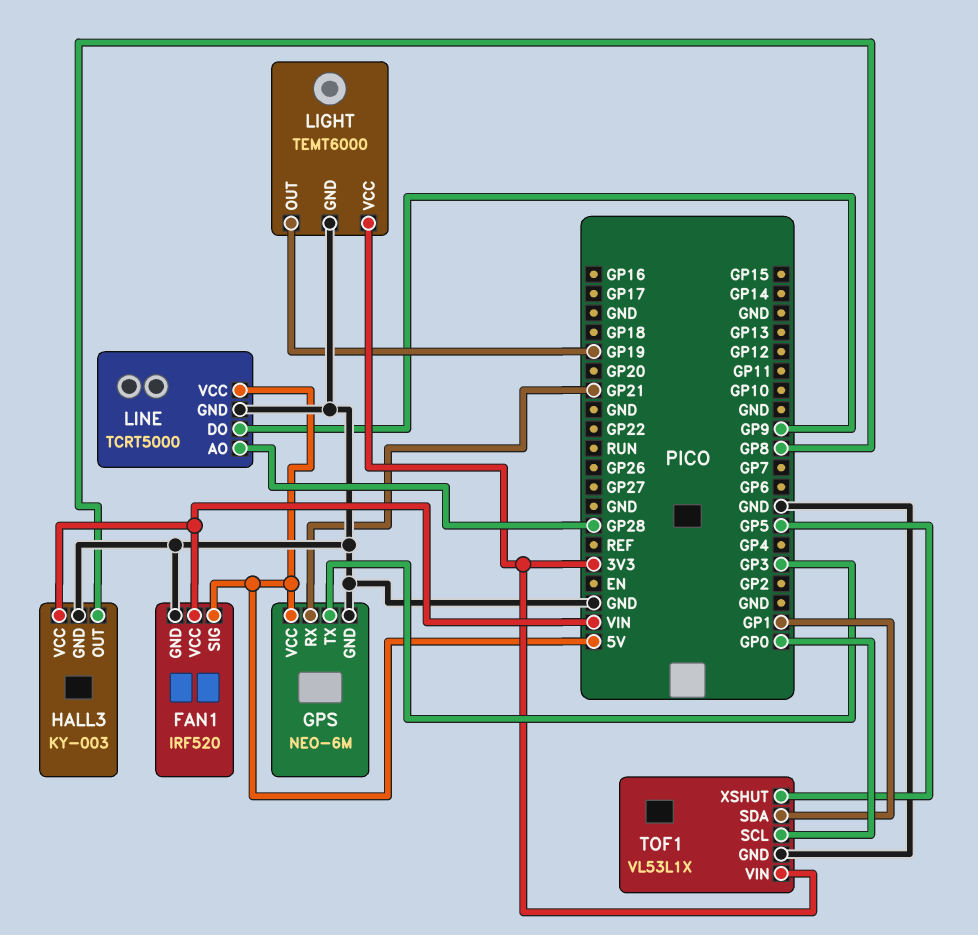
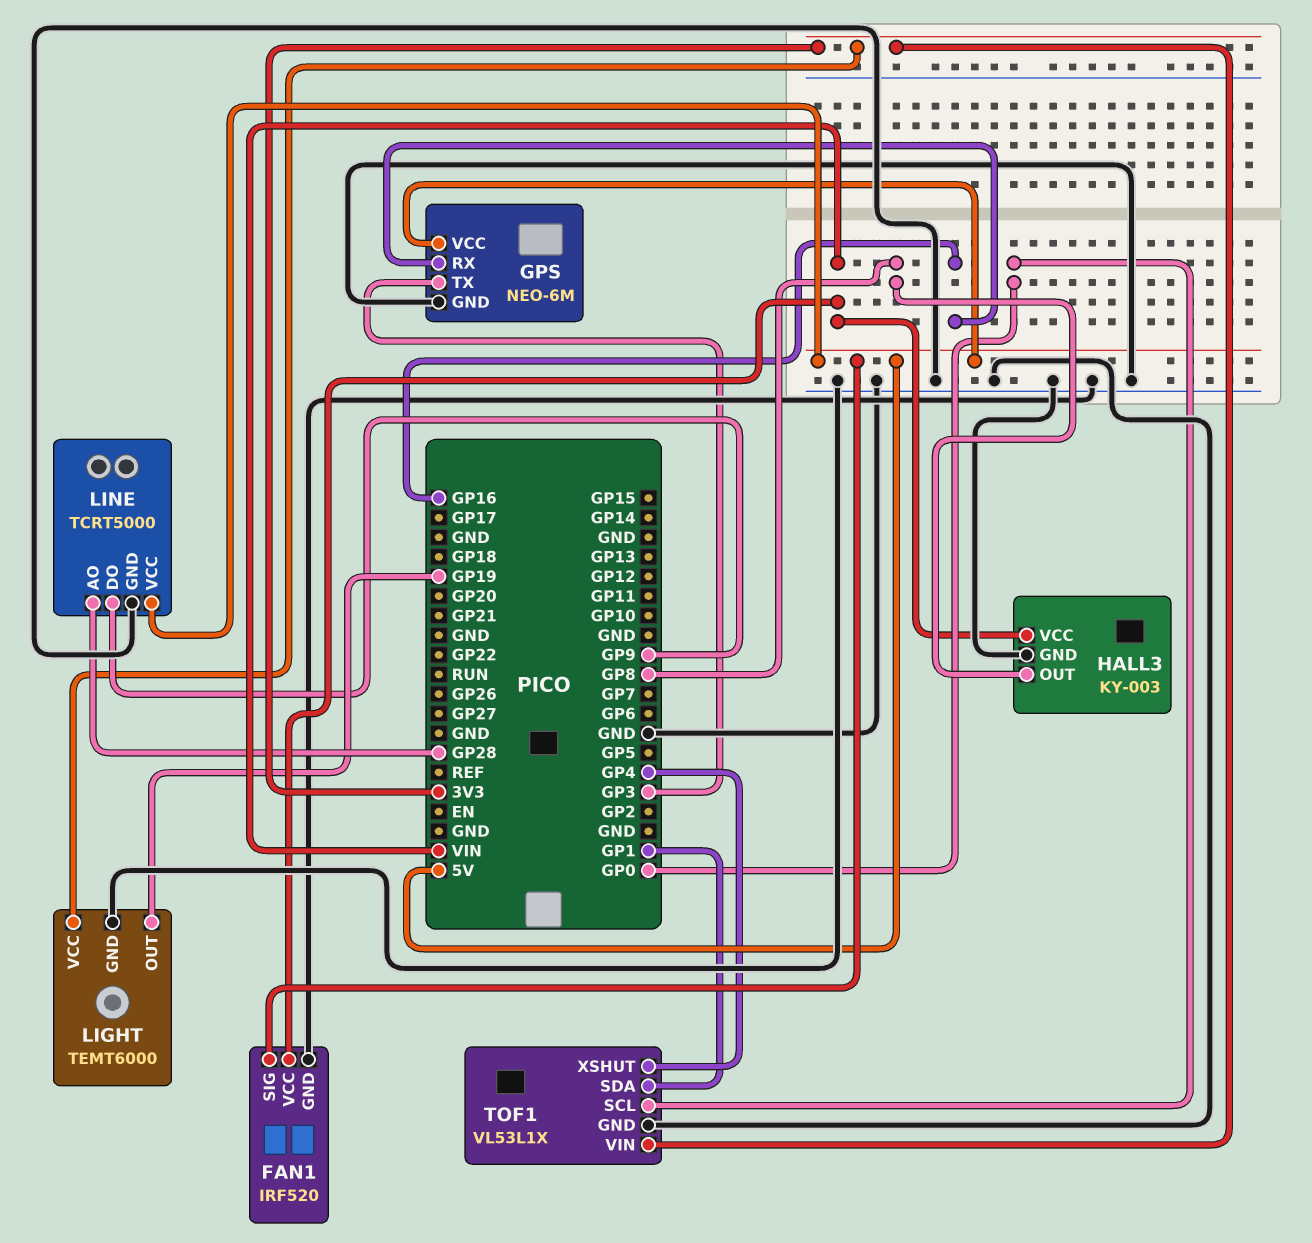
GPS pin RX: GP21 -> GP16
TOF1 pin XSHUT: GP5 -> GP4

